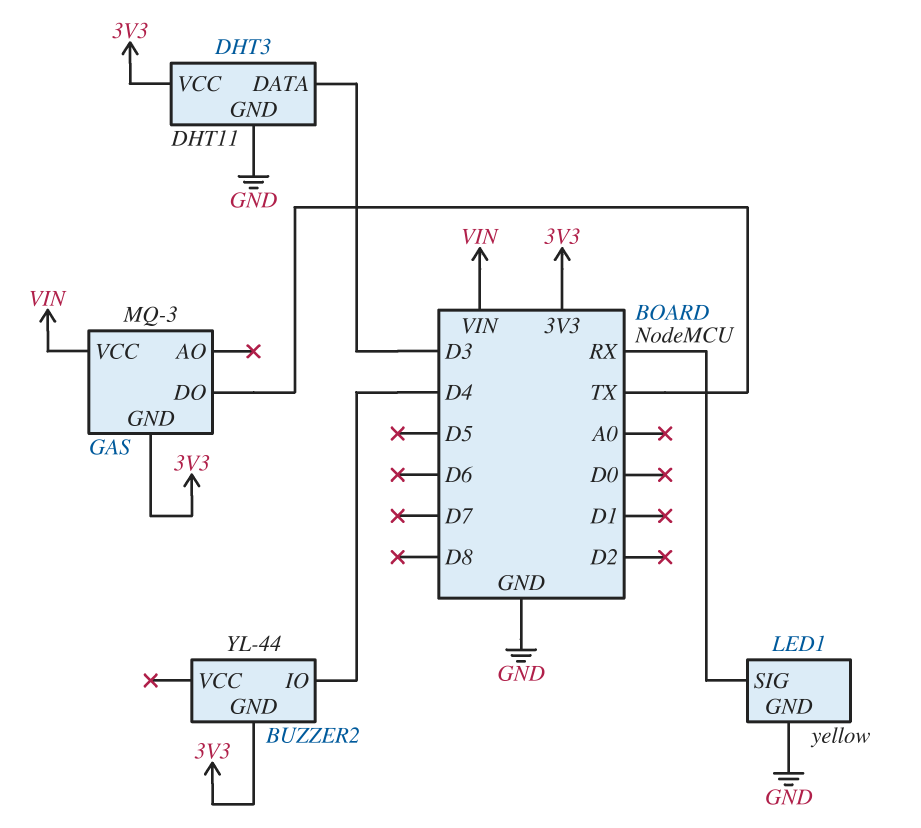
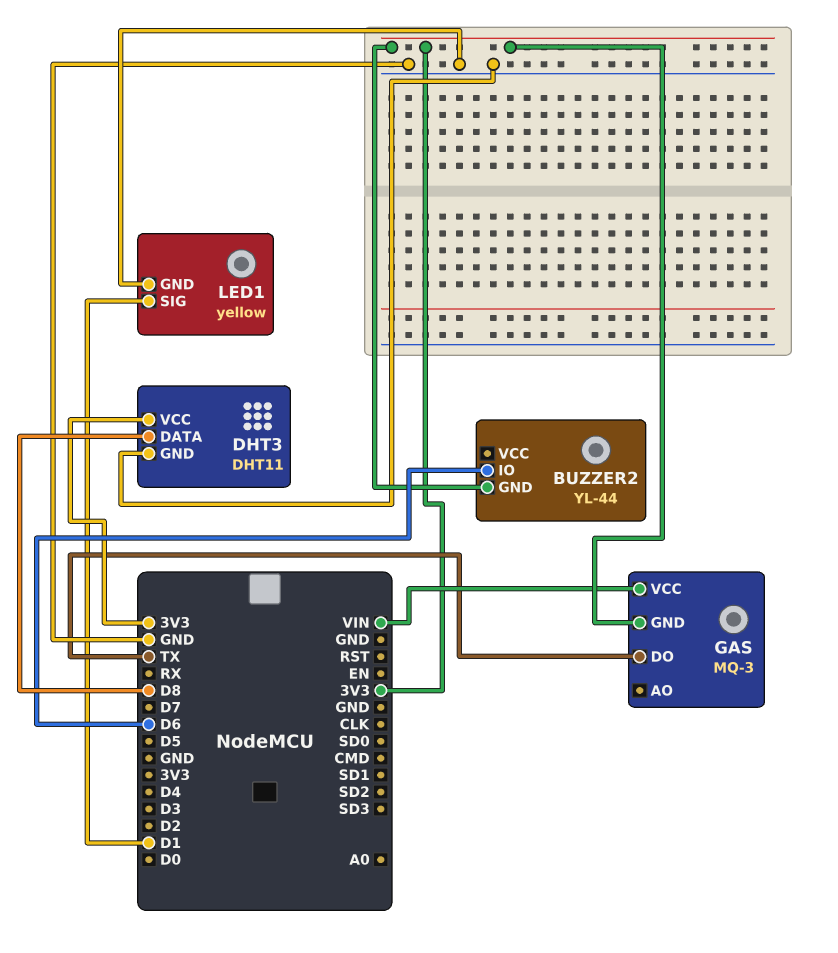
BUZZER2 pin IO: D4 -> D6
DHT3 pin DATA: D3 -> D8
LED1 pin SIG: RX -> D1

